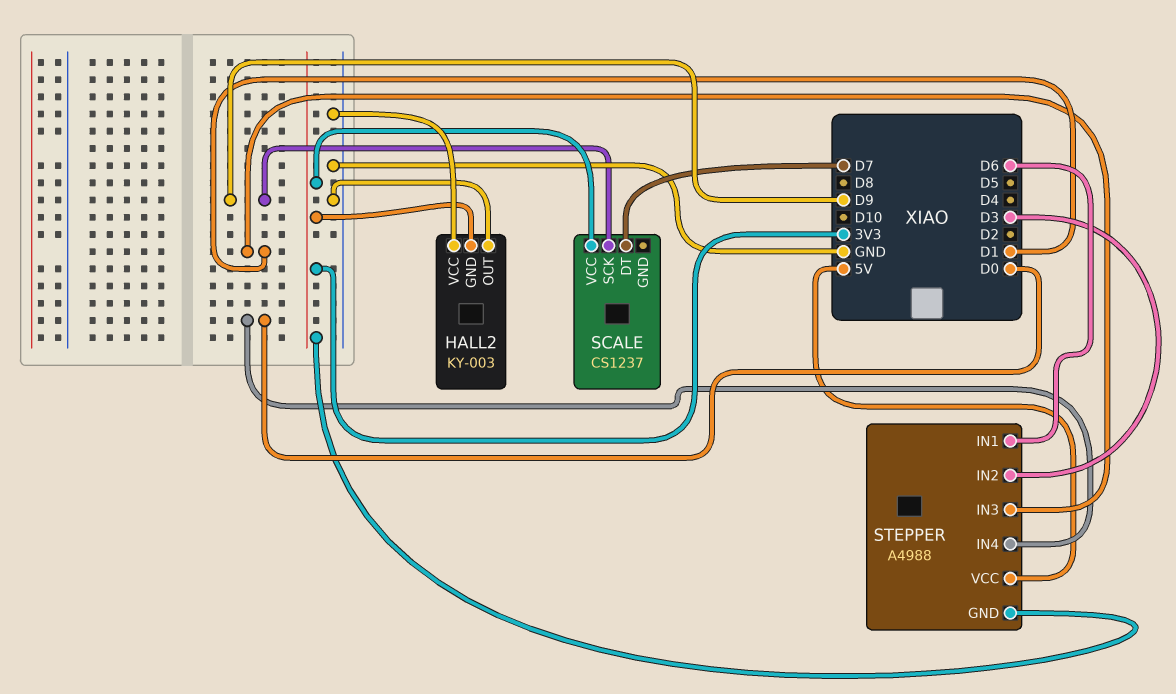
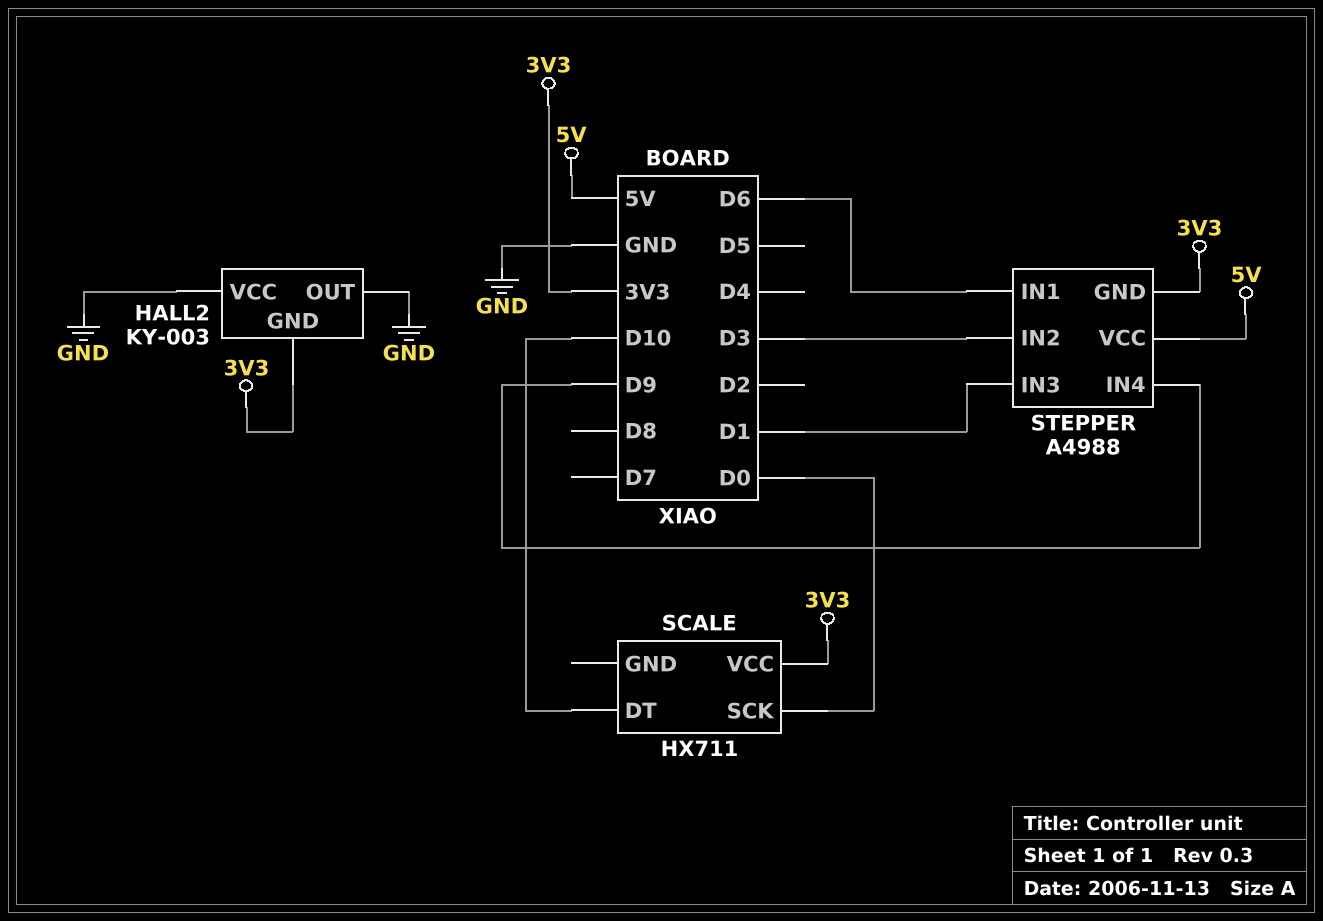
SCALE: CS1237 -> HX711
SCALE pin DT: D7 -> D10
SCALE pin SCK: D9 -> D0
STEPPER pin IN4: D0 -> D9

